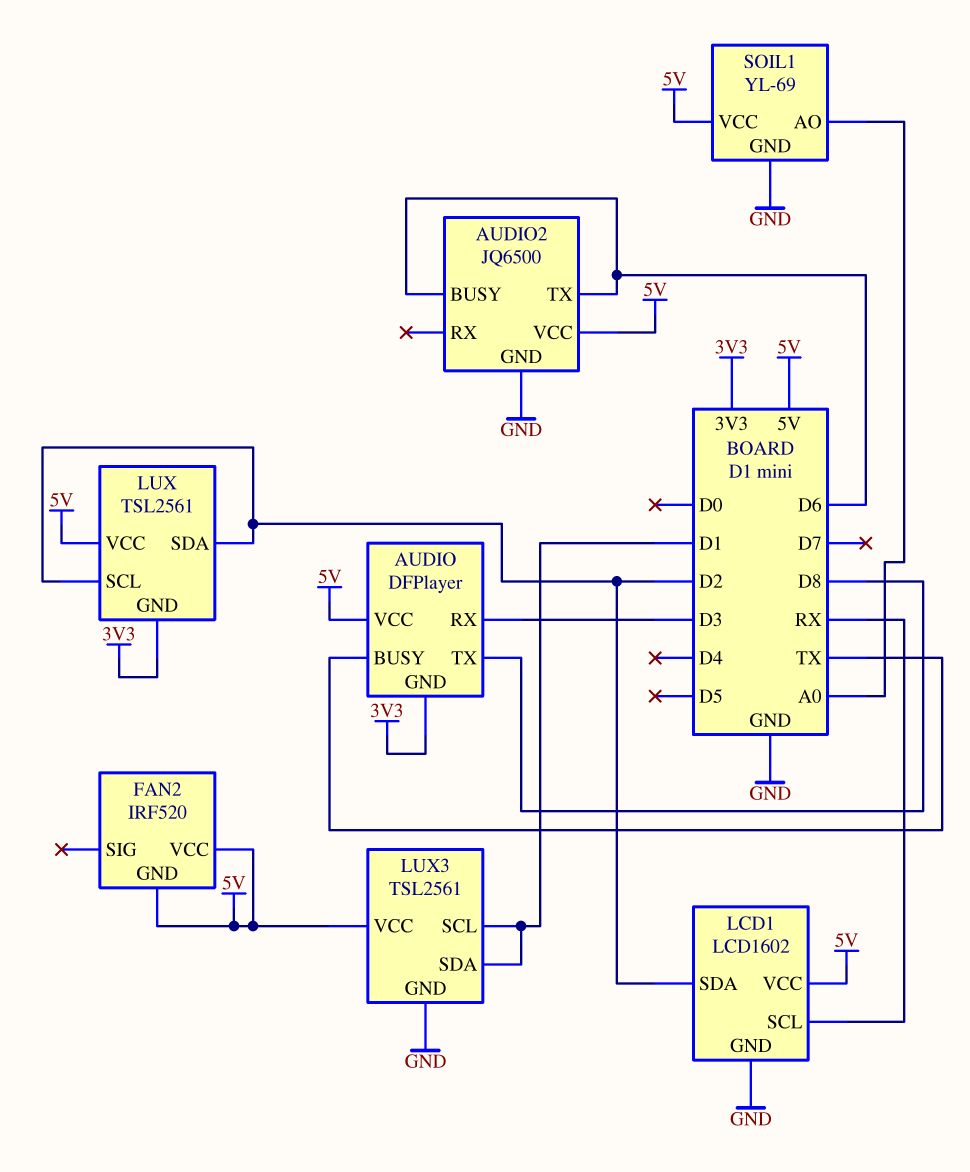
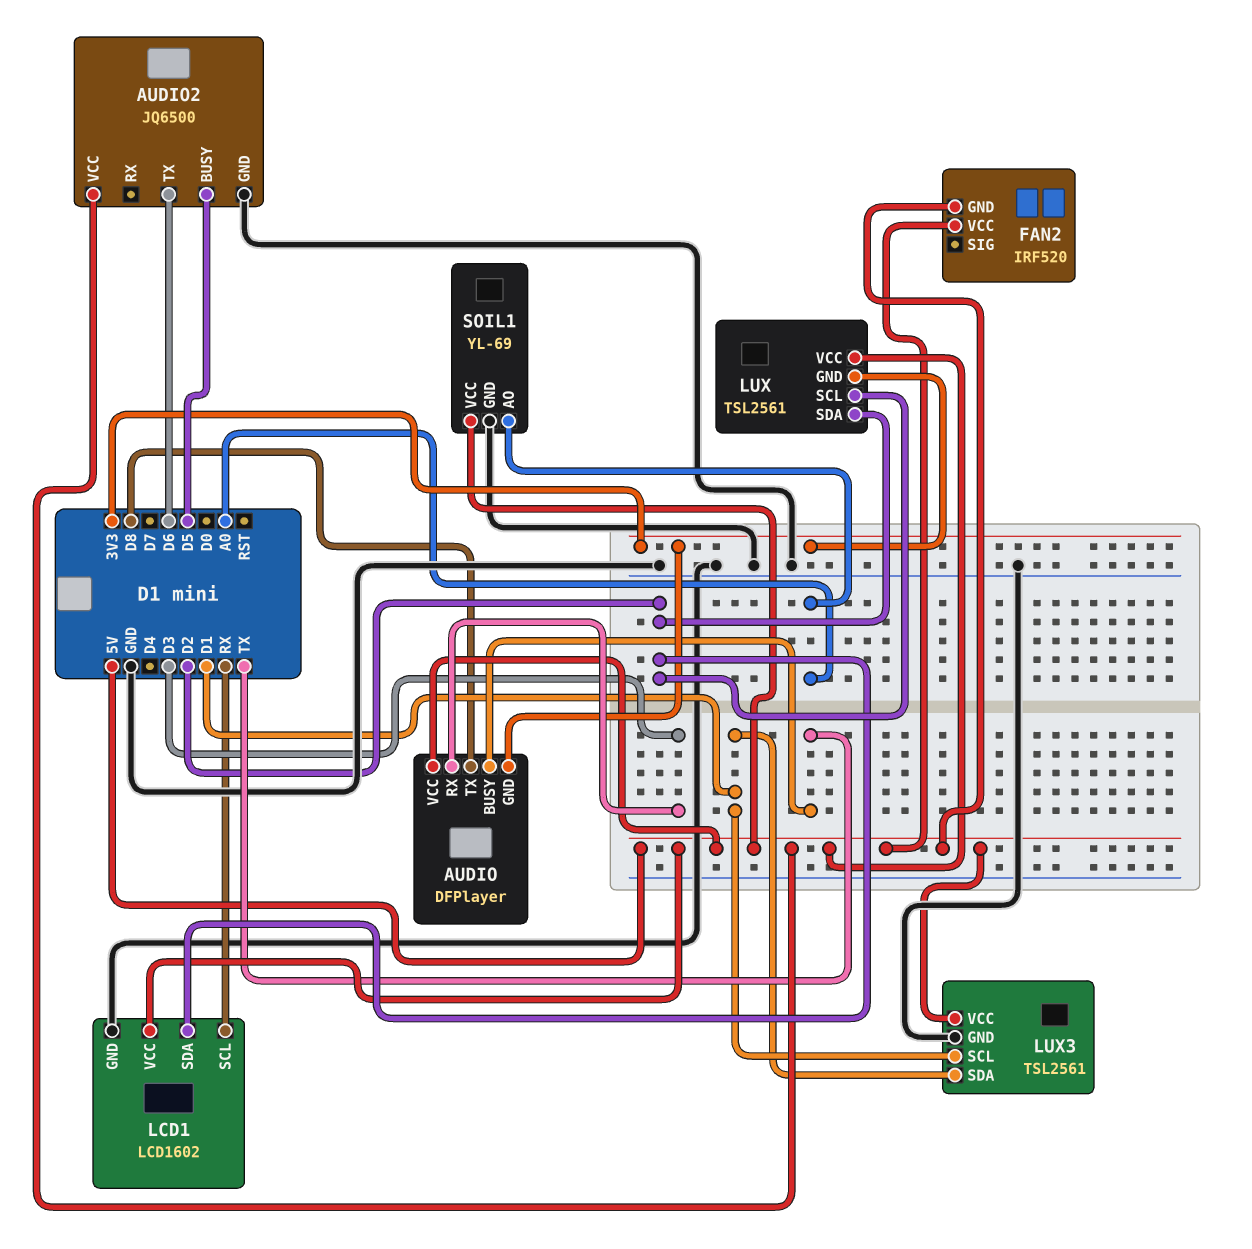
AUDIO2 pin BUSY: D6 -> D5

